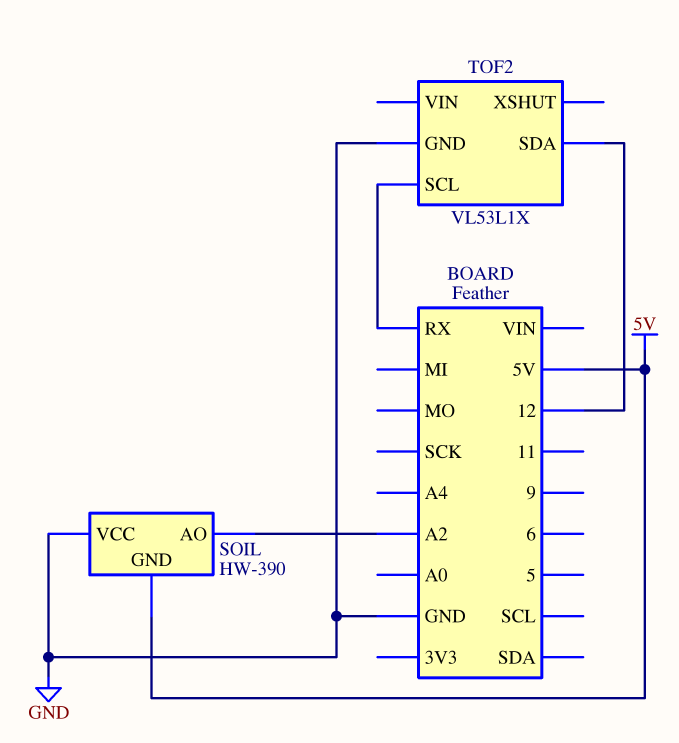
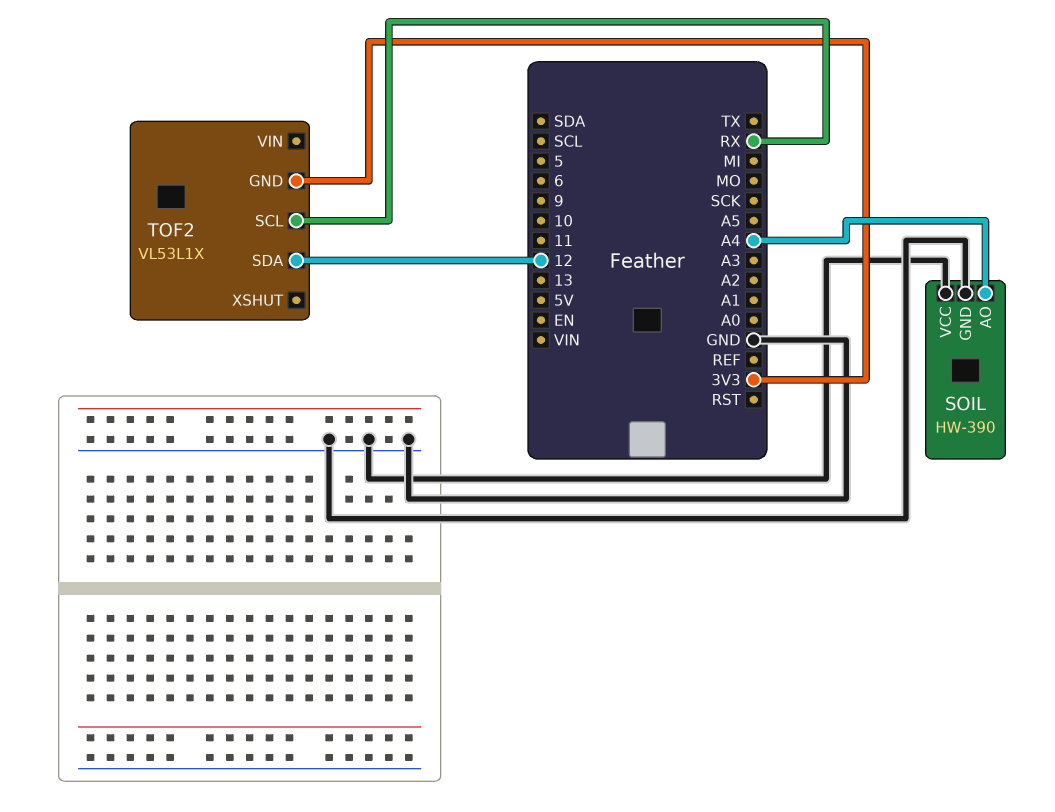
SOIL pin AO: A2 -> A4
SOIL pin GND: 5V -> GND
TOF2 pin GND: GND -> 3V3

